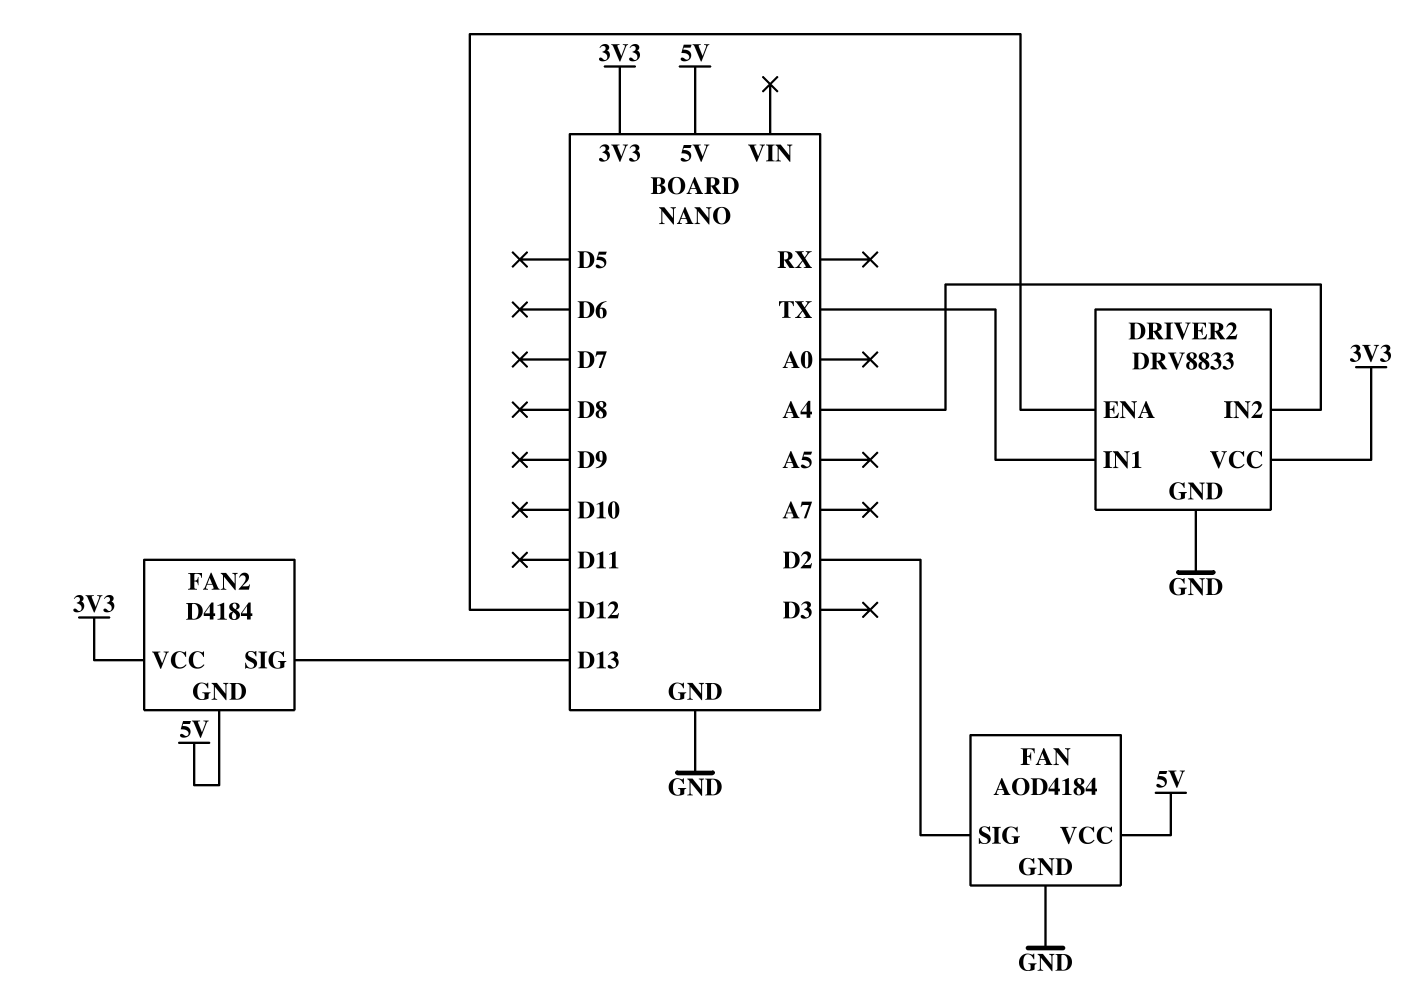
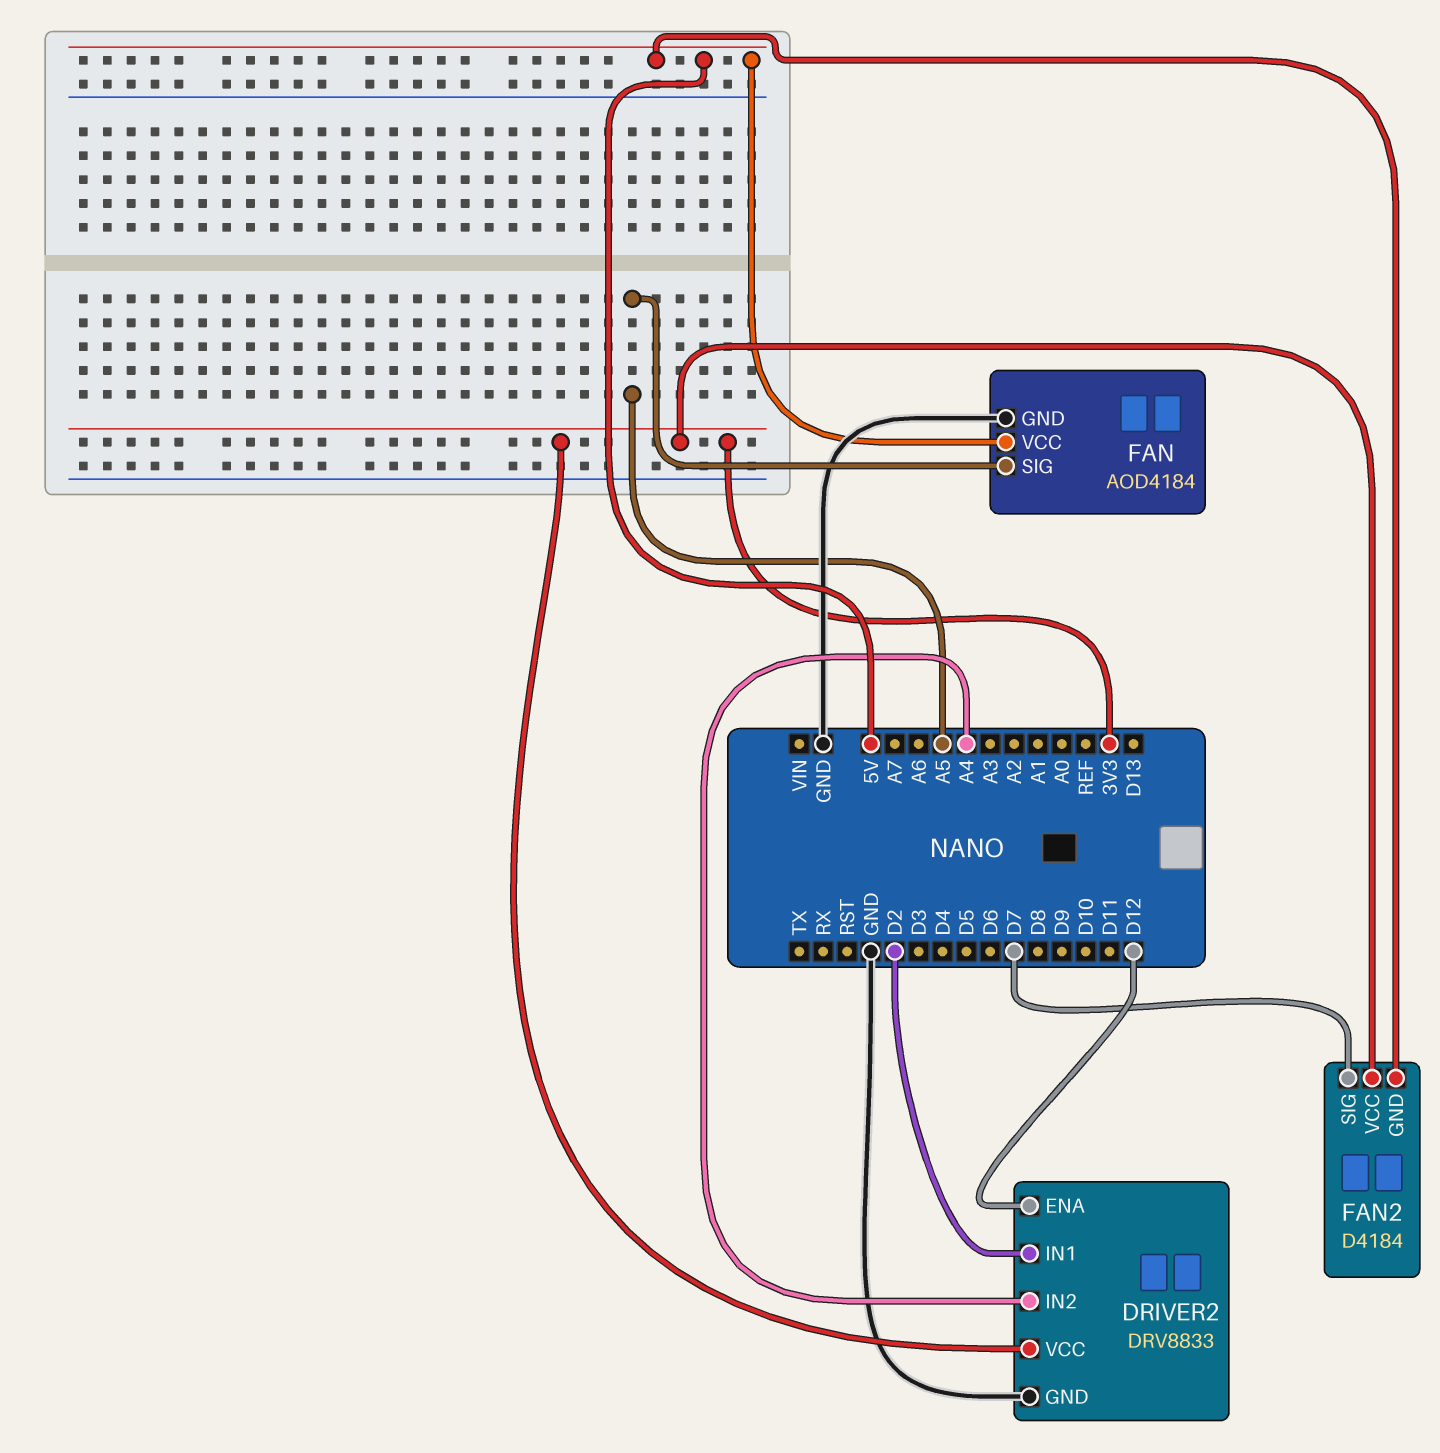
DRIVER2 pin IN1: TX -> D2
FAN pin SIG: D2 -> A5
FAN2 pin SIG: D13 -> D7

